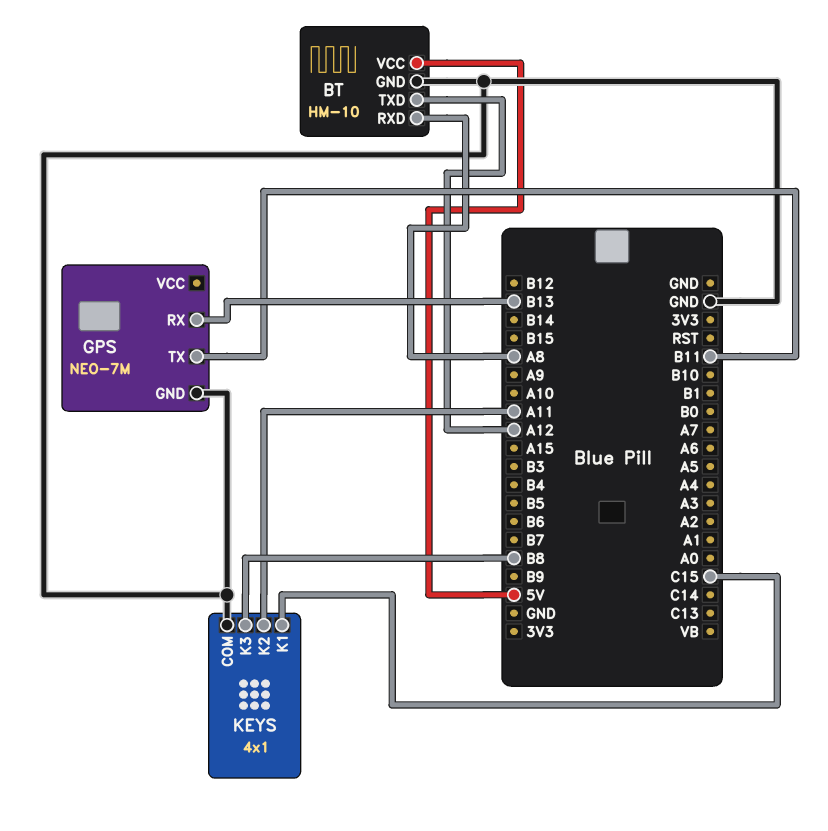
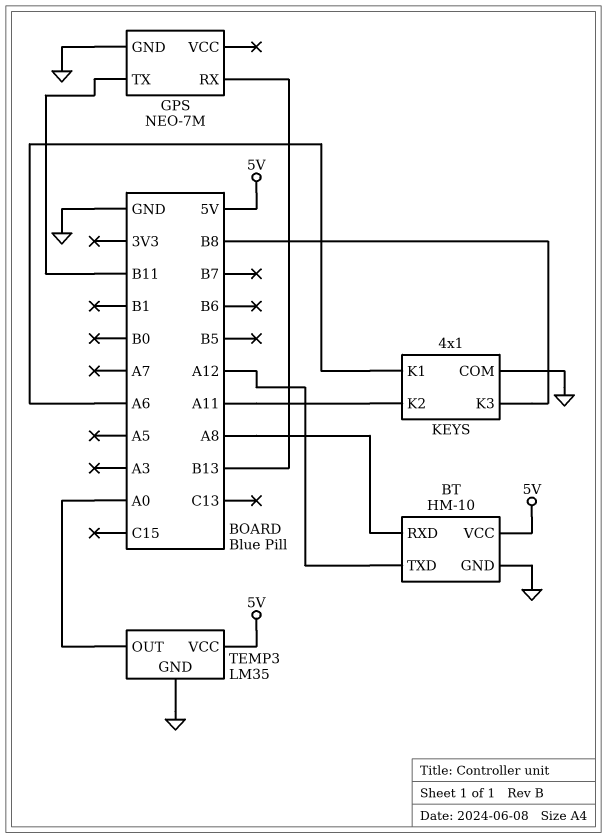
KEYS pin K1: C15 -> A6
TEMP3: none -> LM35
TEMP3 pin GND: none -> GND
TEMP3 pin OUT: none -> A0
TEMP3 pin VCC: none -> 5V

